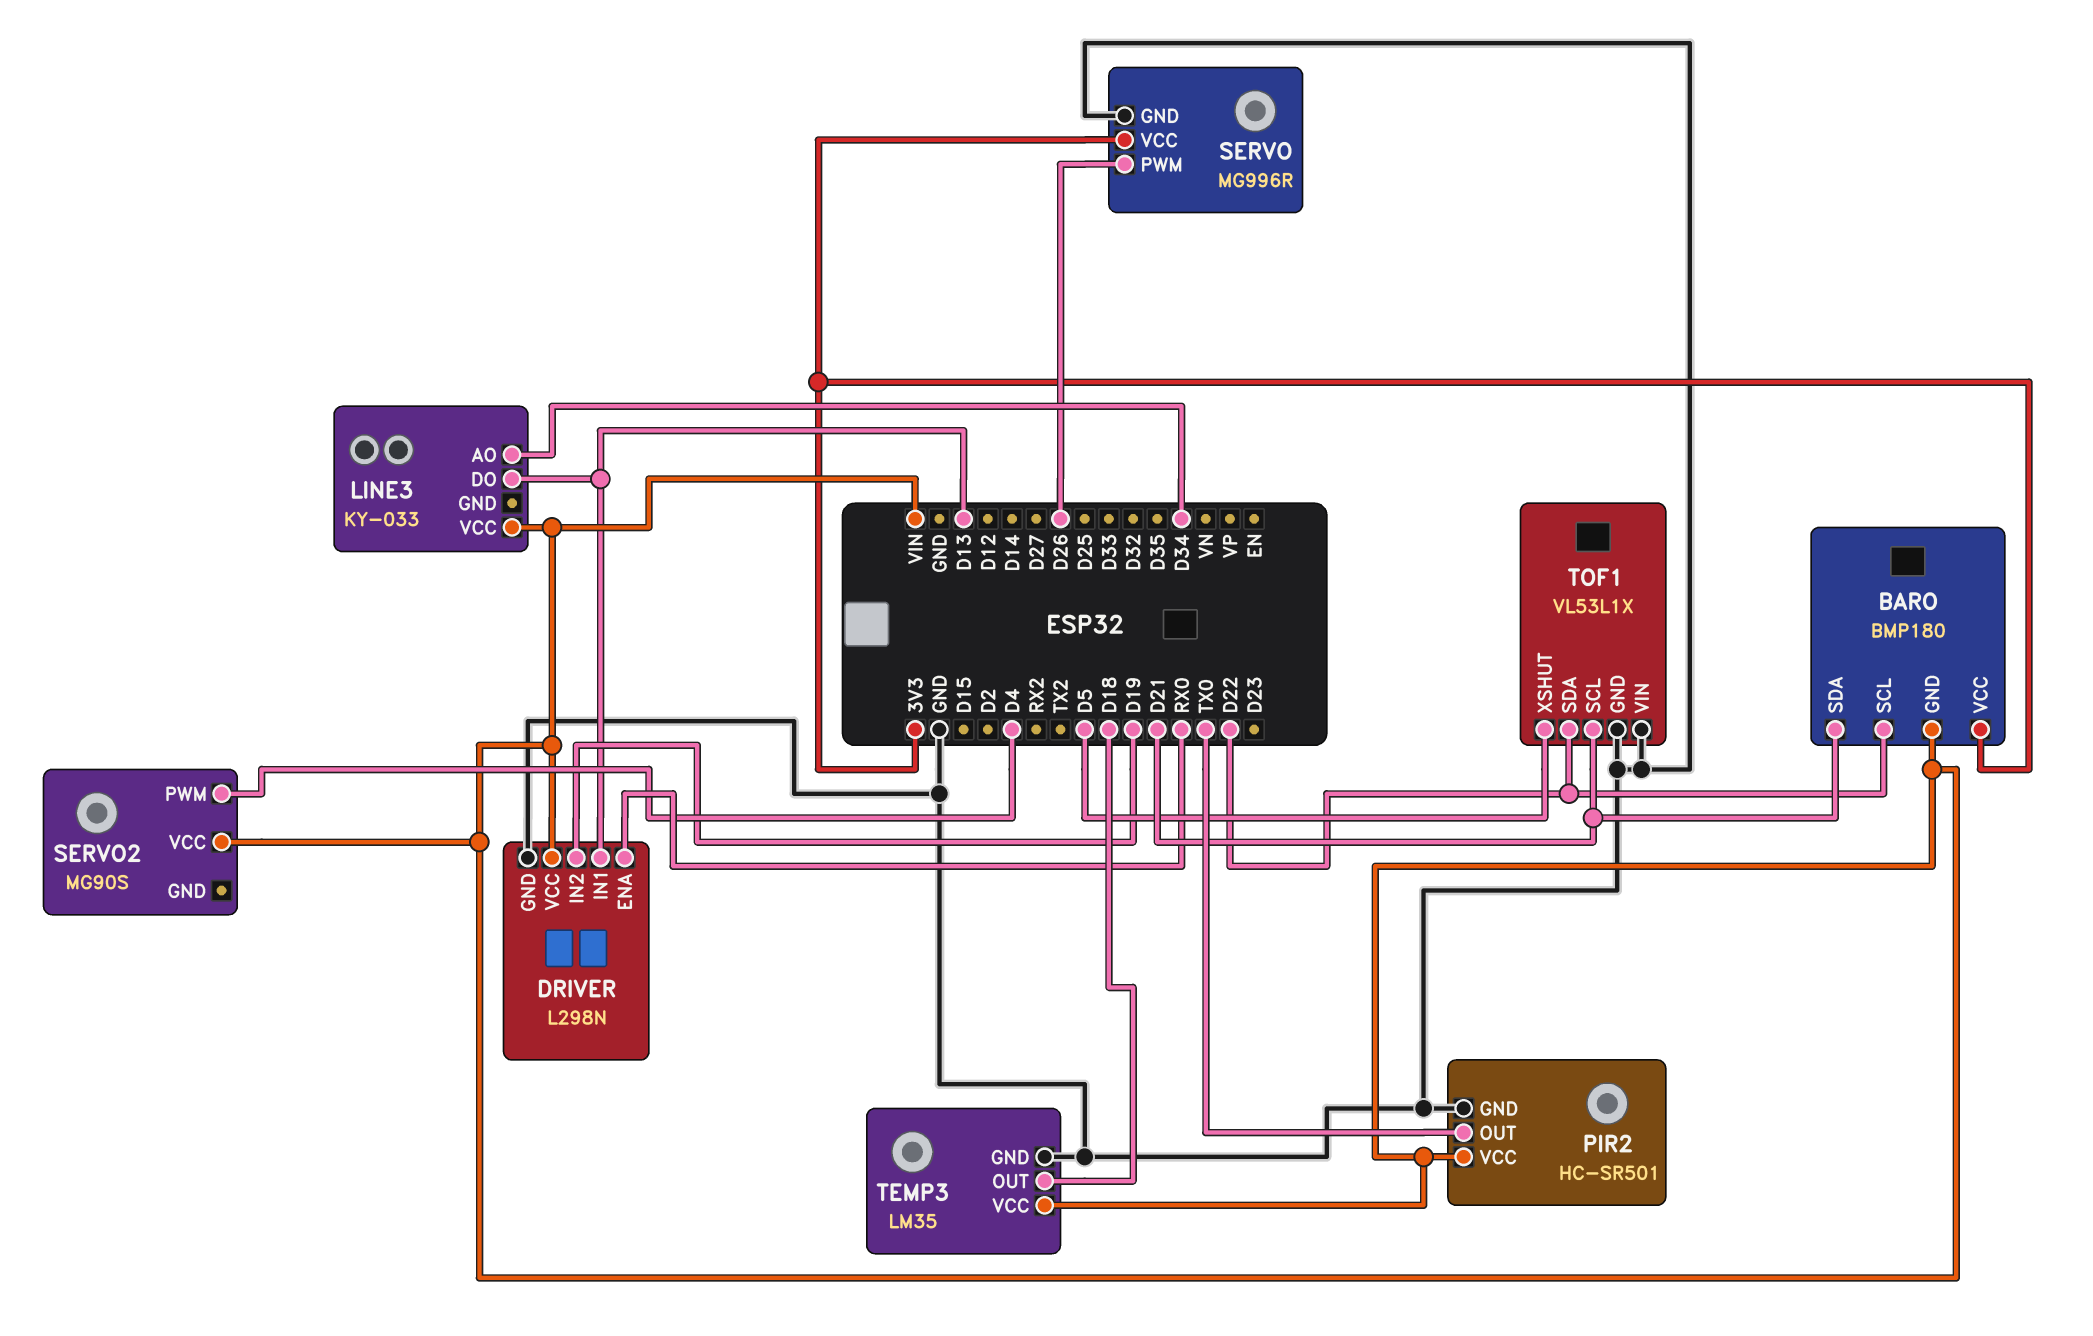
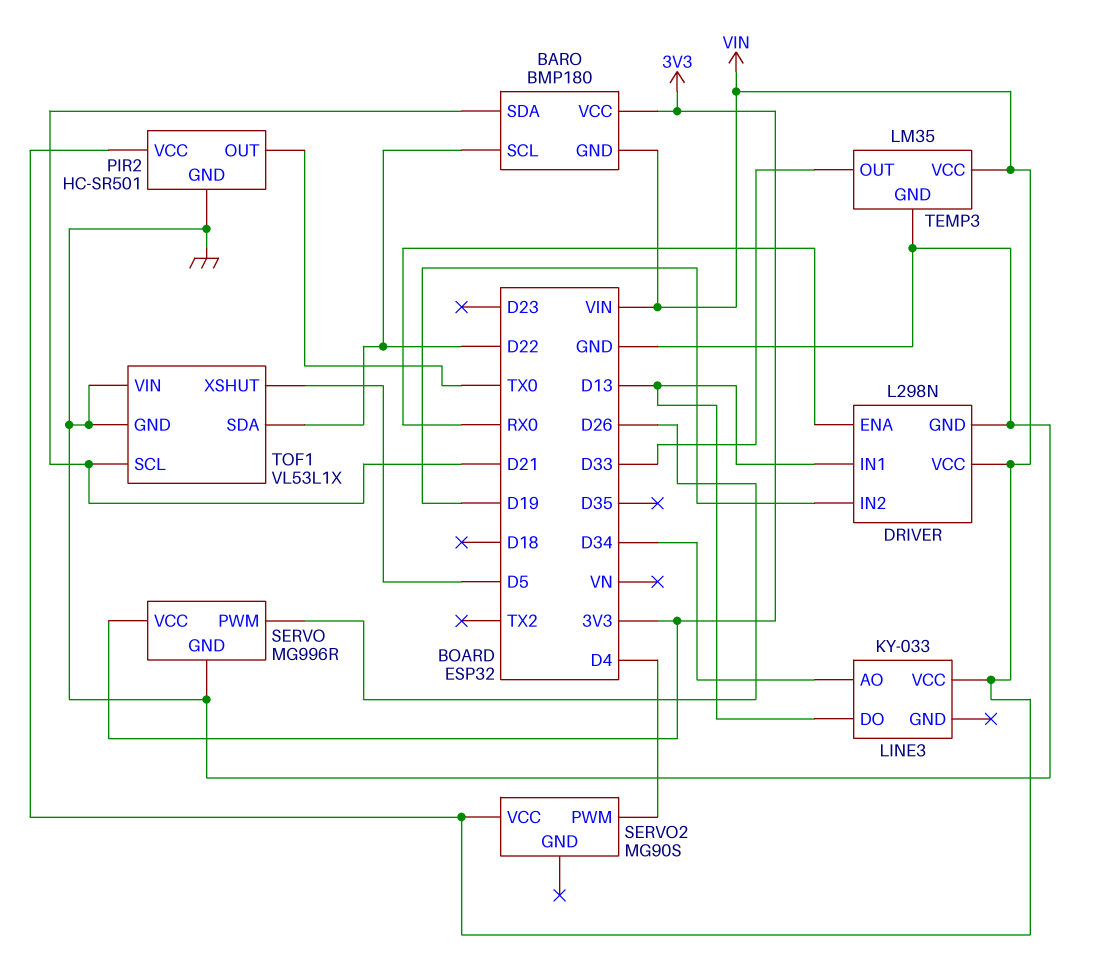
TEMP3 pin OUT: D18 -> D33

